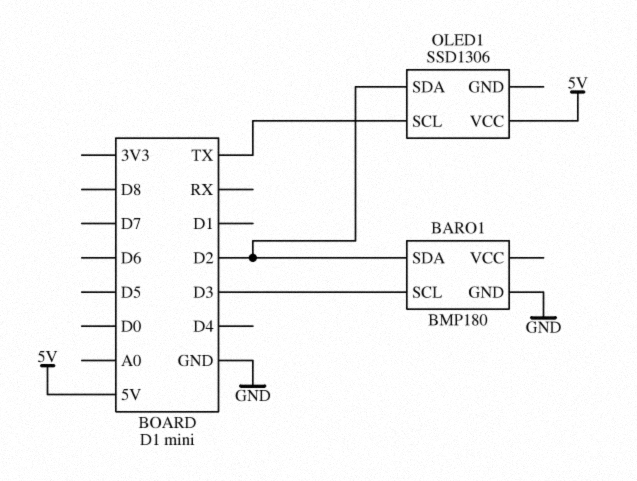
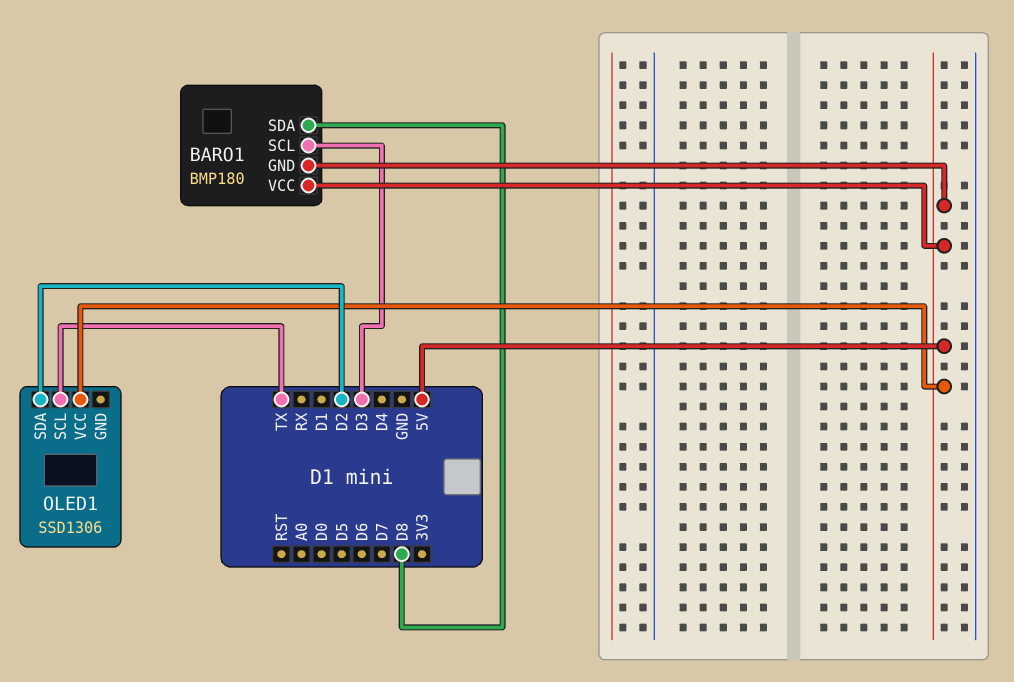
BARO1 pin GND: GND -> 5V
BARO1 pin SDA: D2 -> D8
BARO1 pin VCC: none -> 5V

